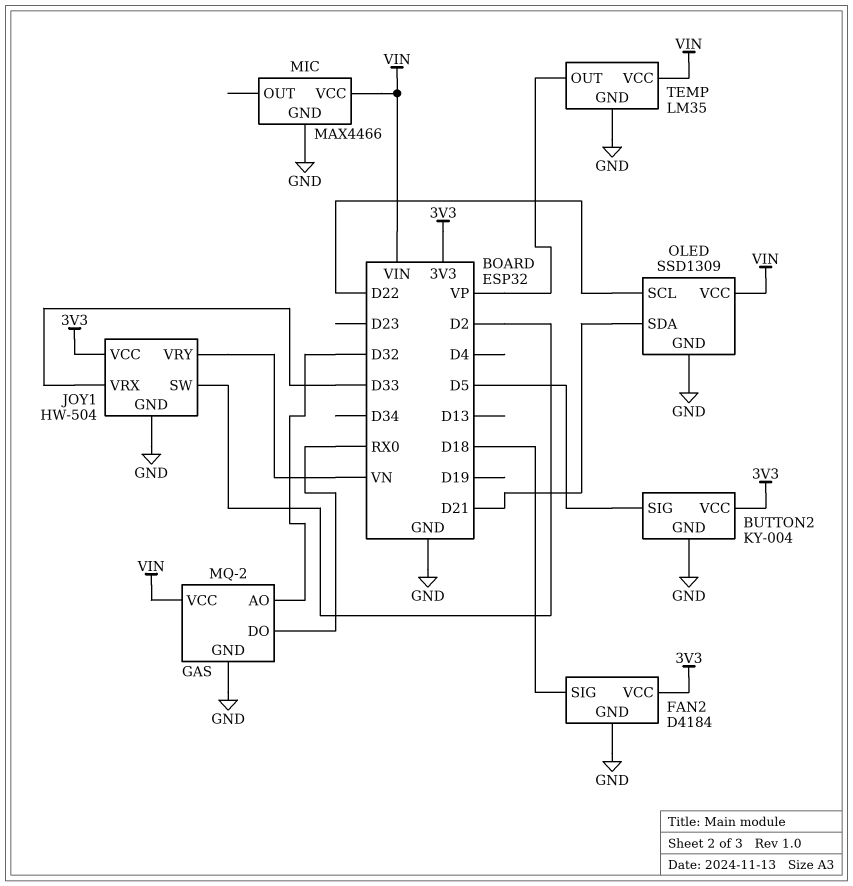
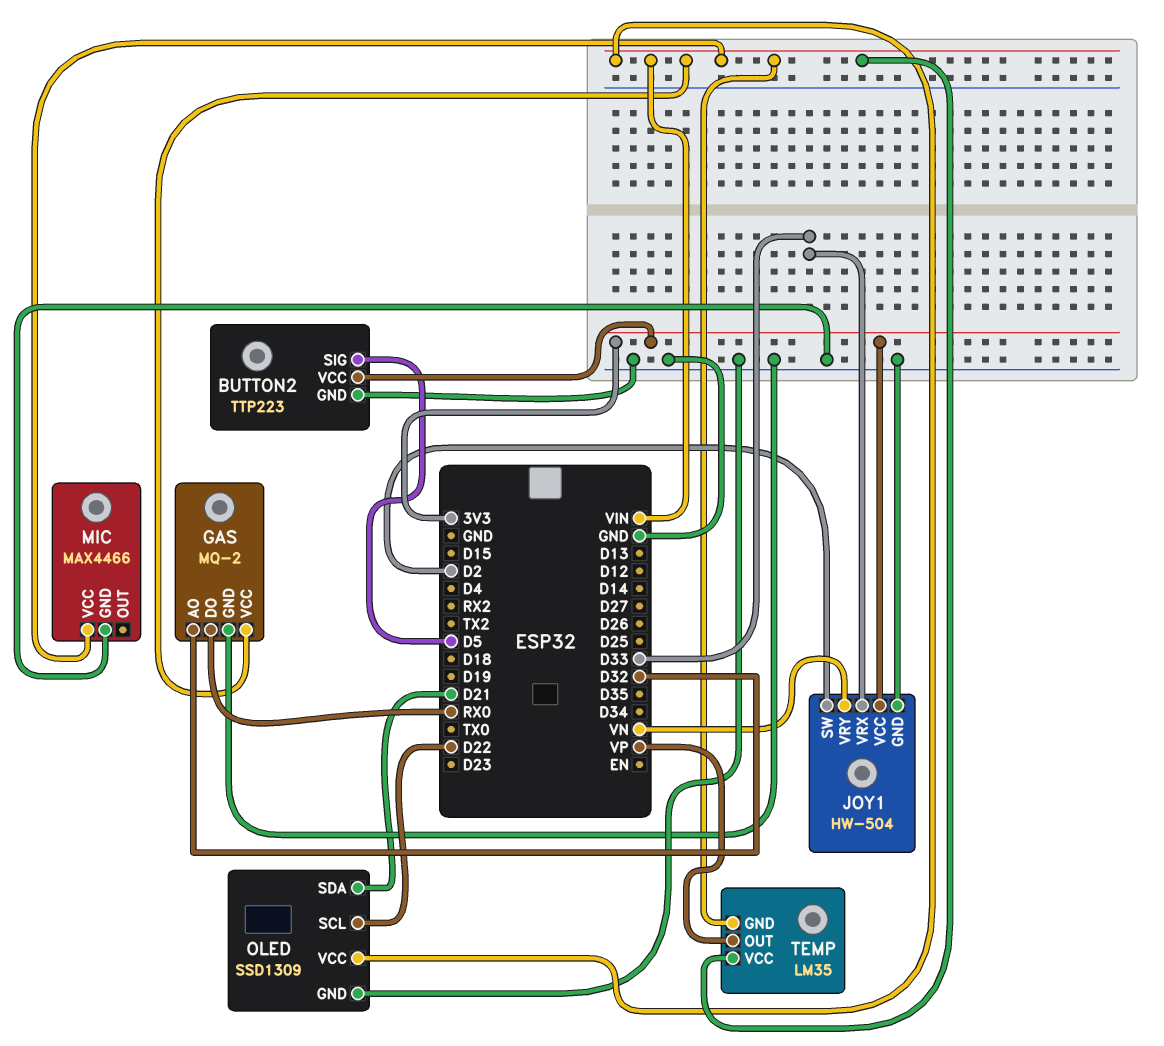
BUTTON2: KY-004 -> TTP223
FAN2: D4184 -> none
FAN2 pin GND: GND -> none
FAN2 pin SIG: D18 -> none
FAN2 pin VCC: 3V3 -> none
TEMP pin GND: GND -> VIN

